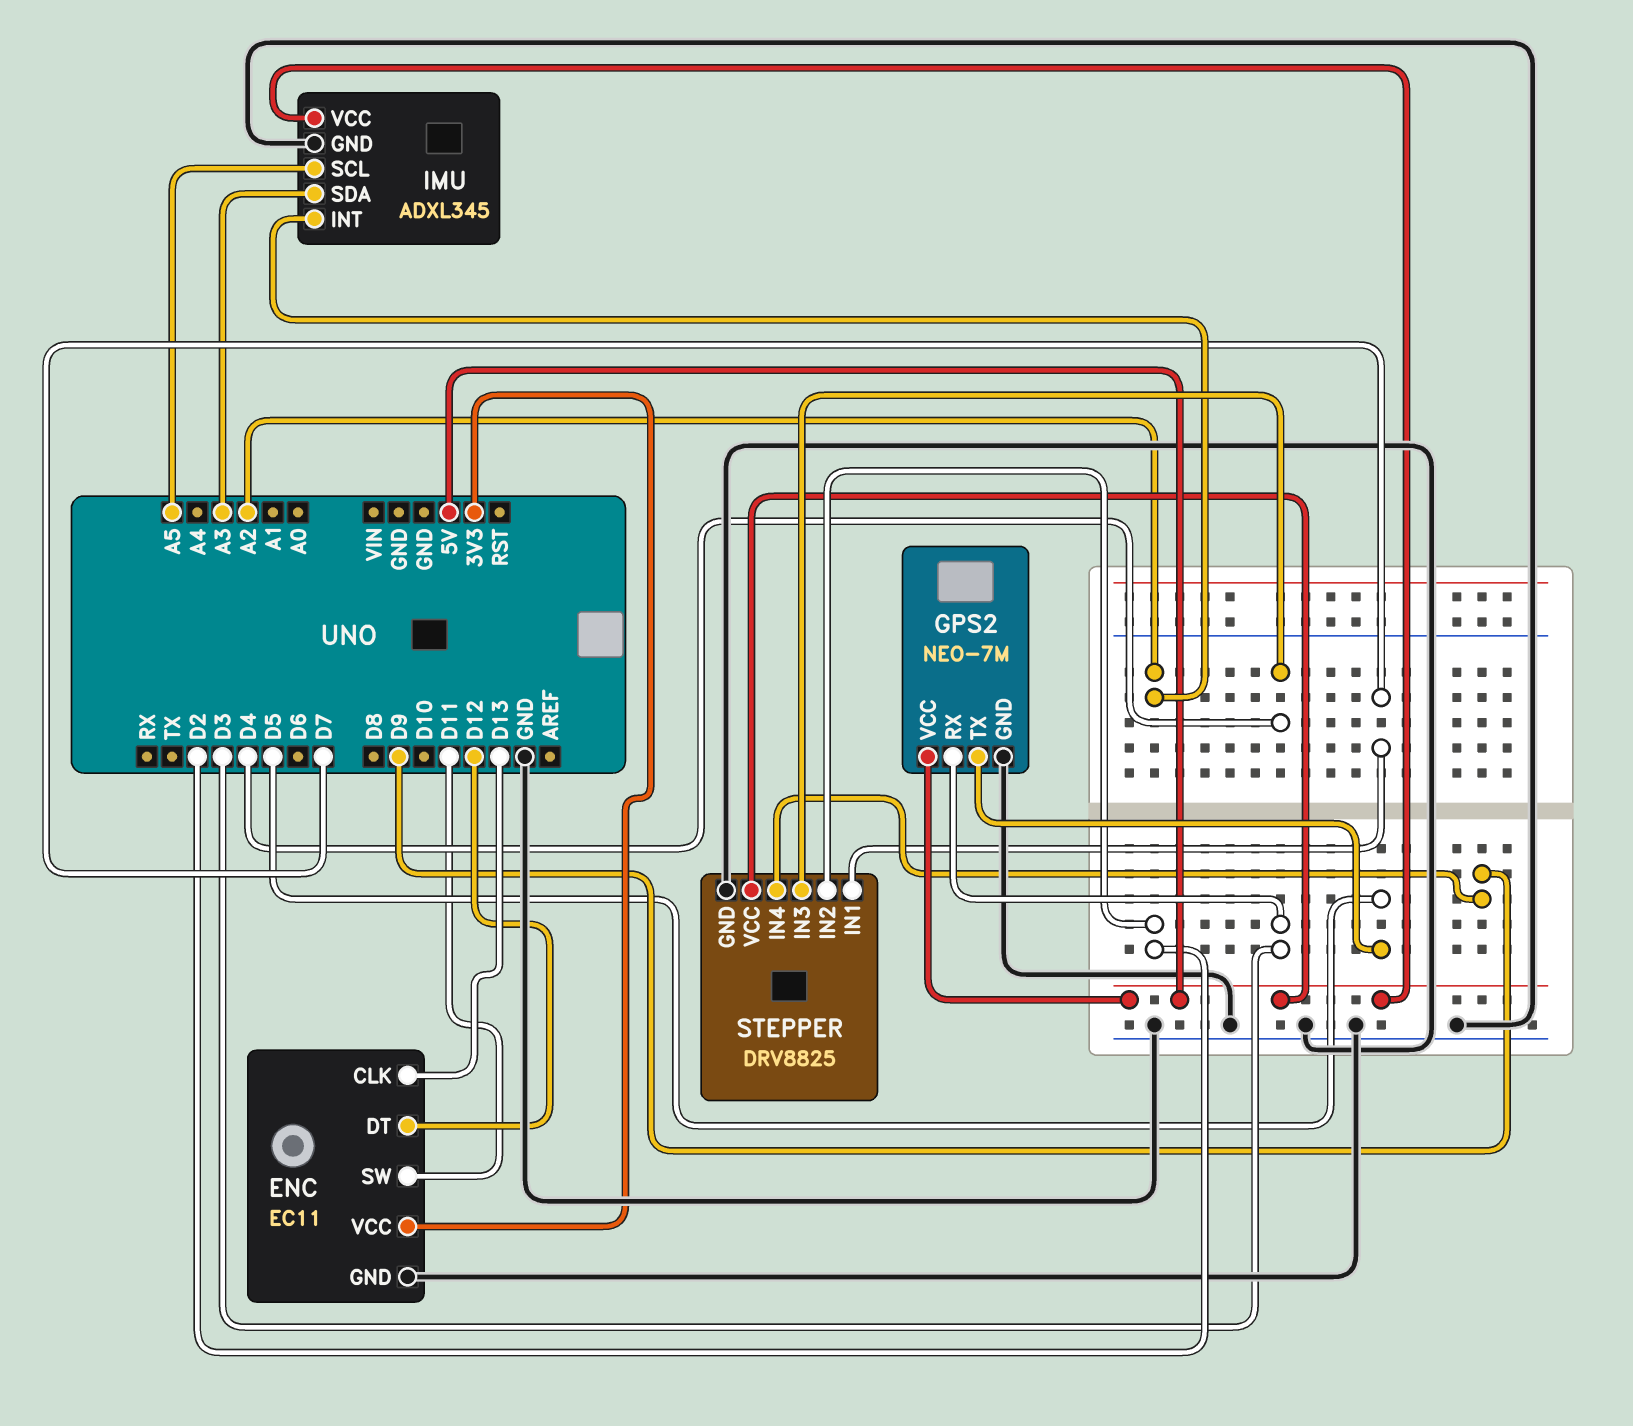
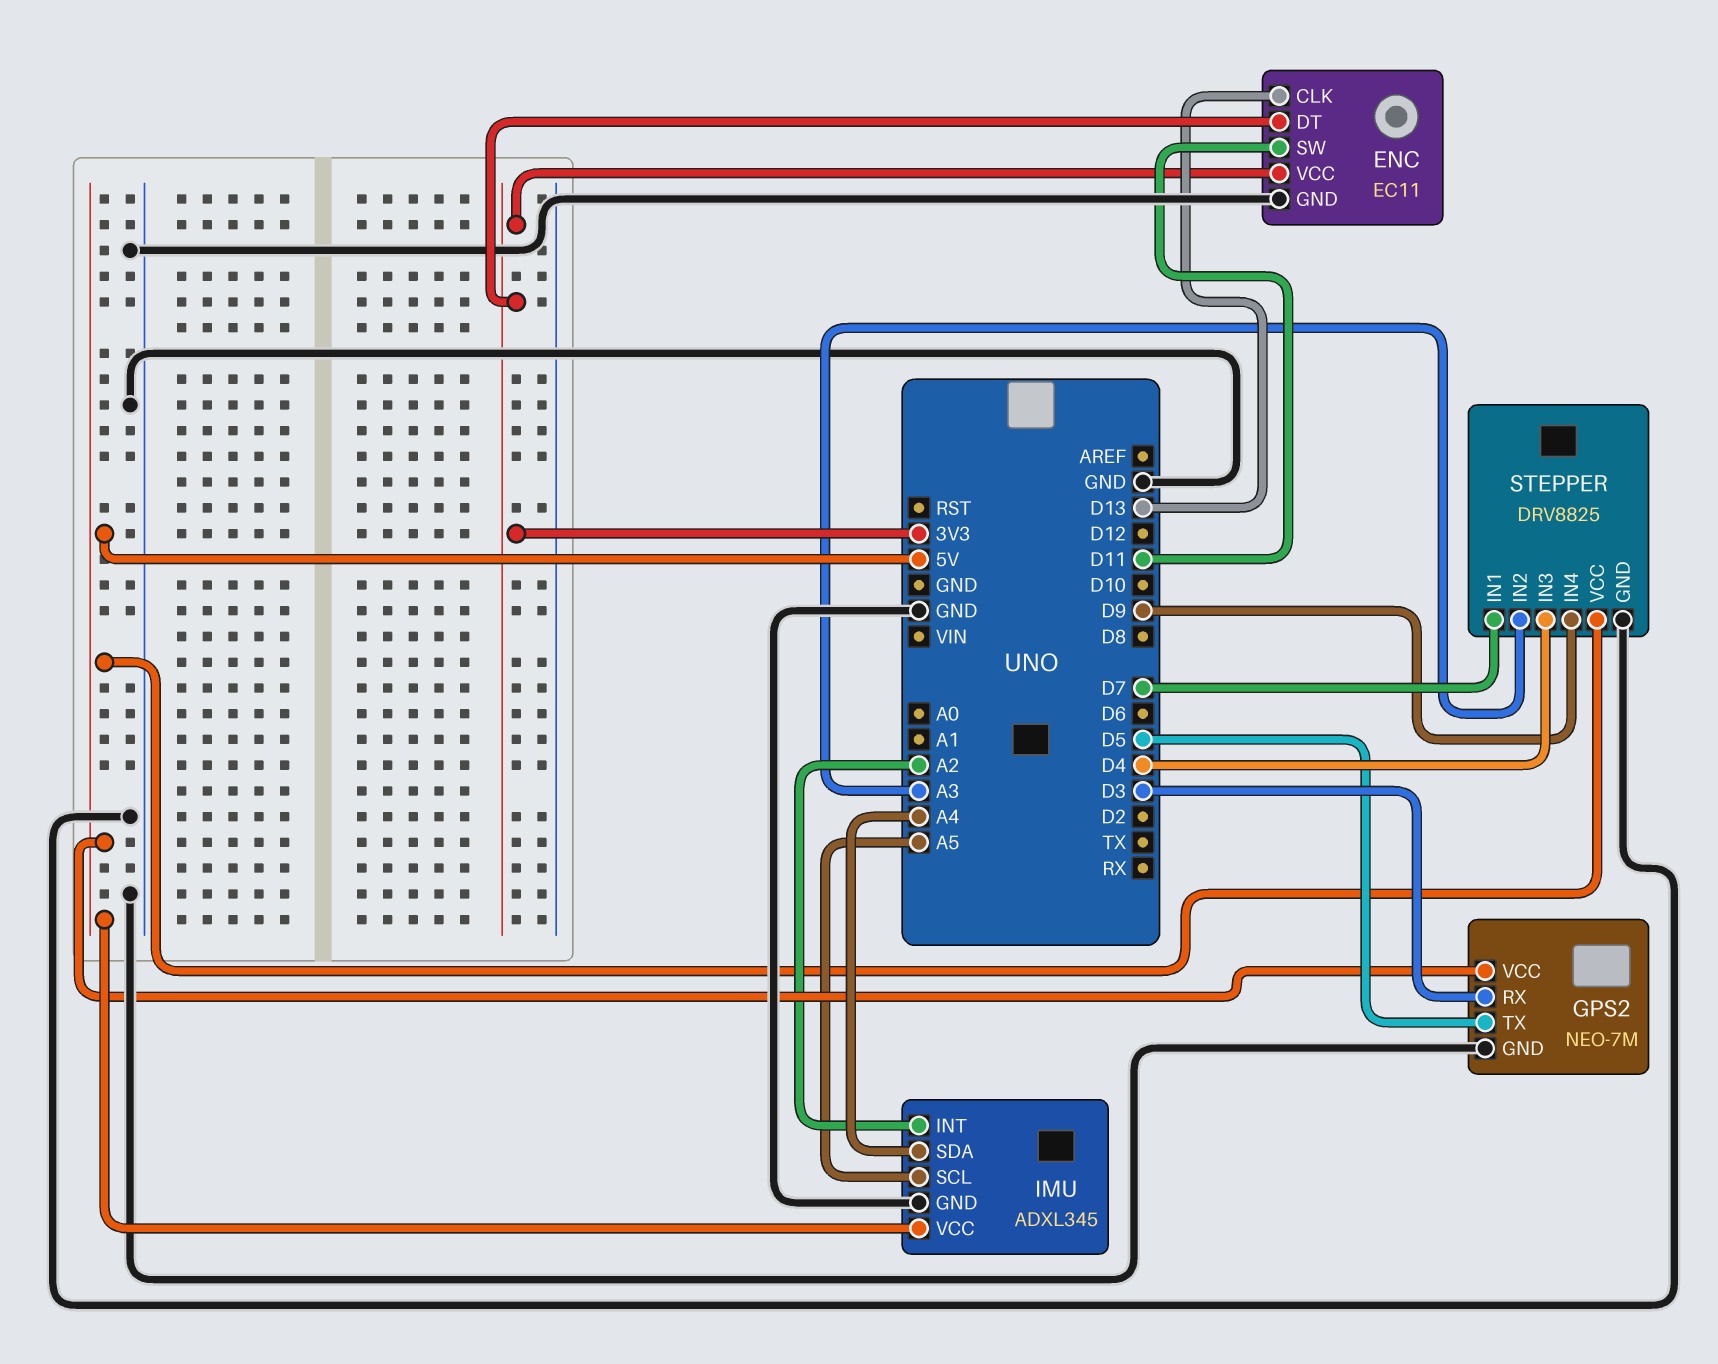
ENC pin DT: D12 -> 3V3
IMU pin SDA: A3 -> A4
STEPPER pin IN2: D2 -> A3

